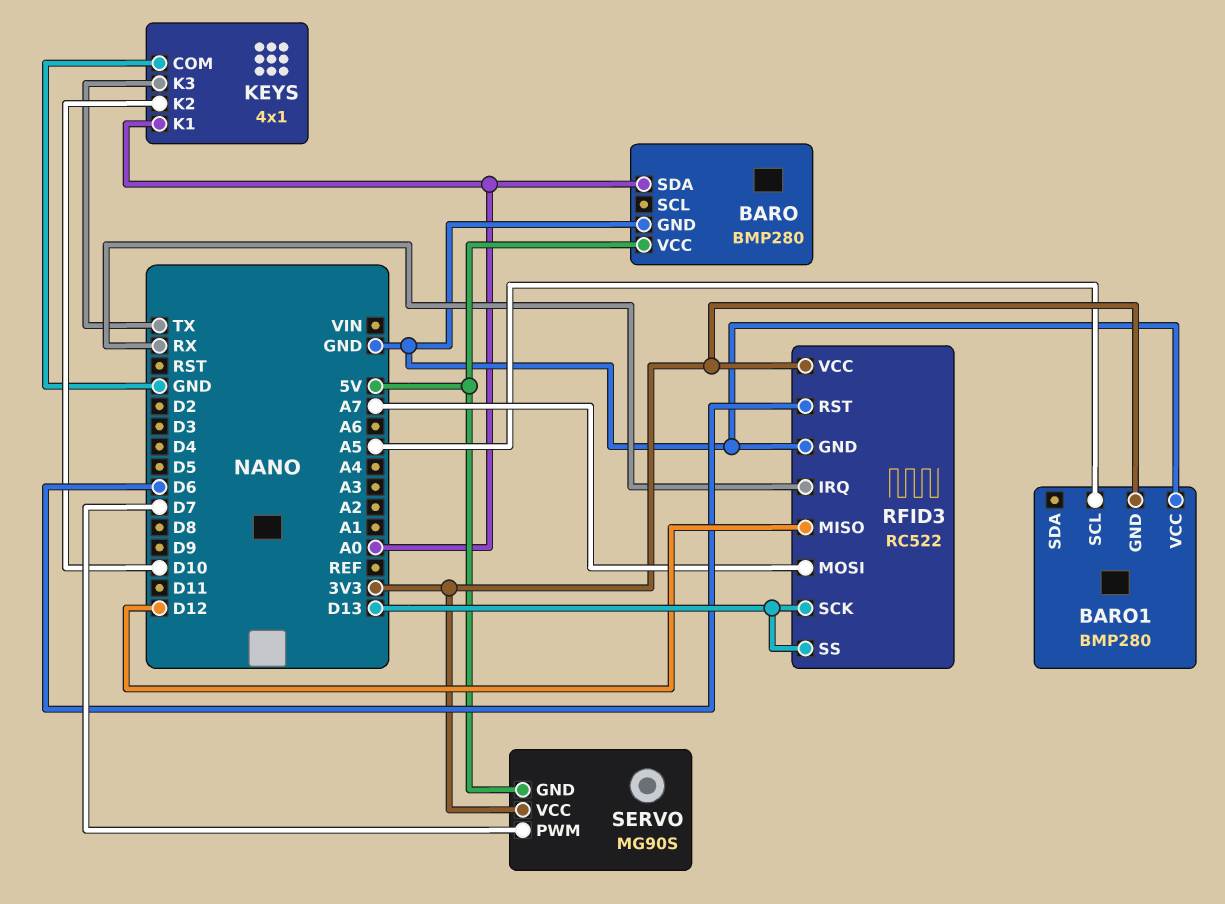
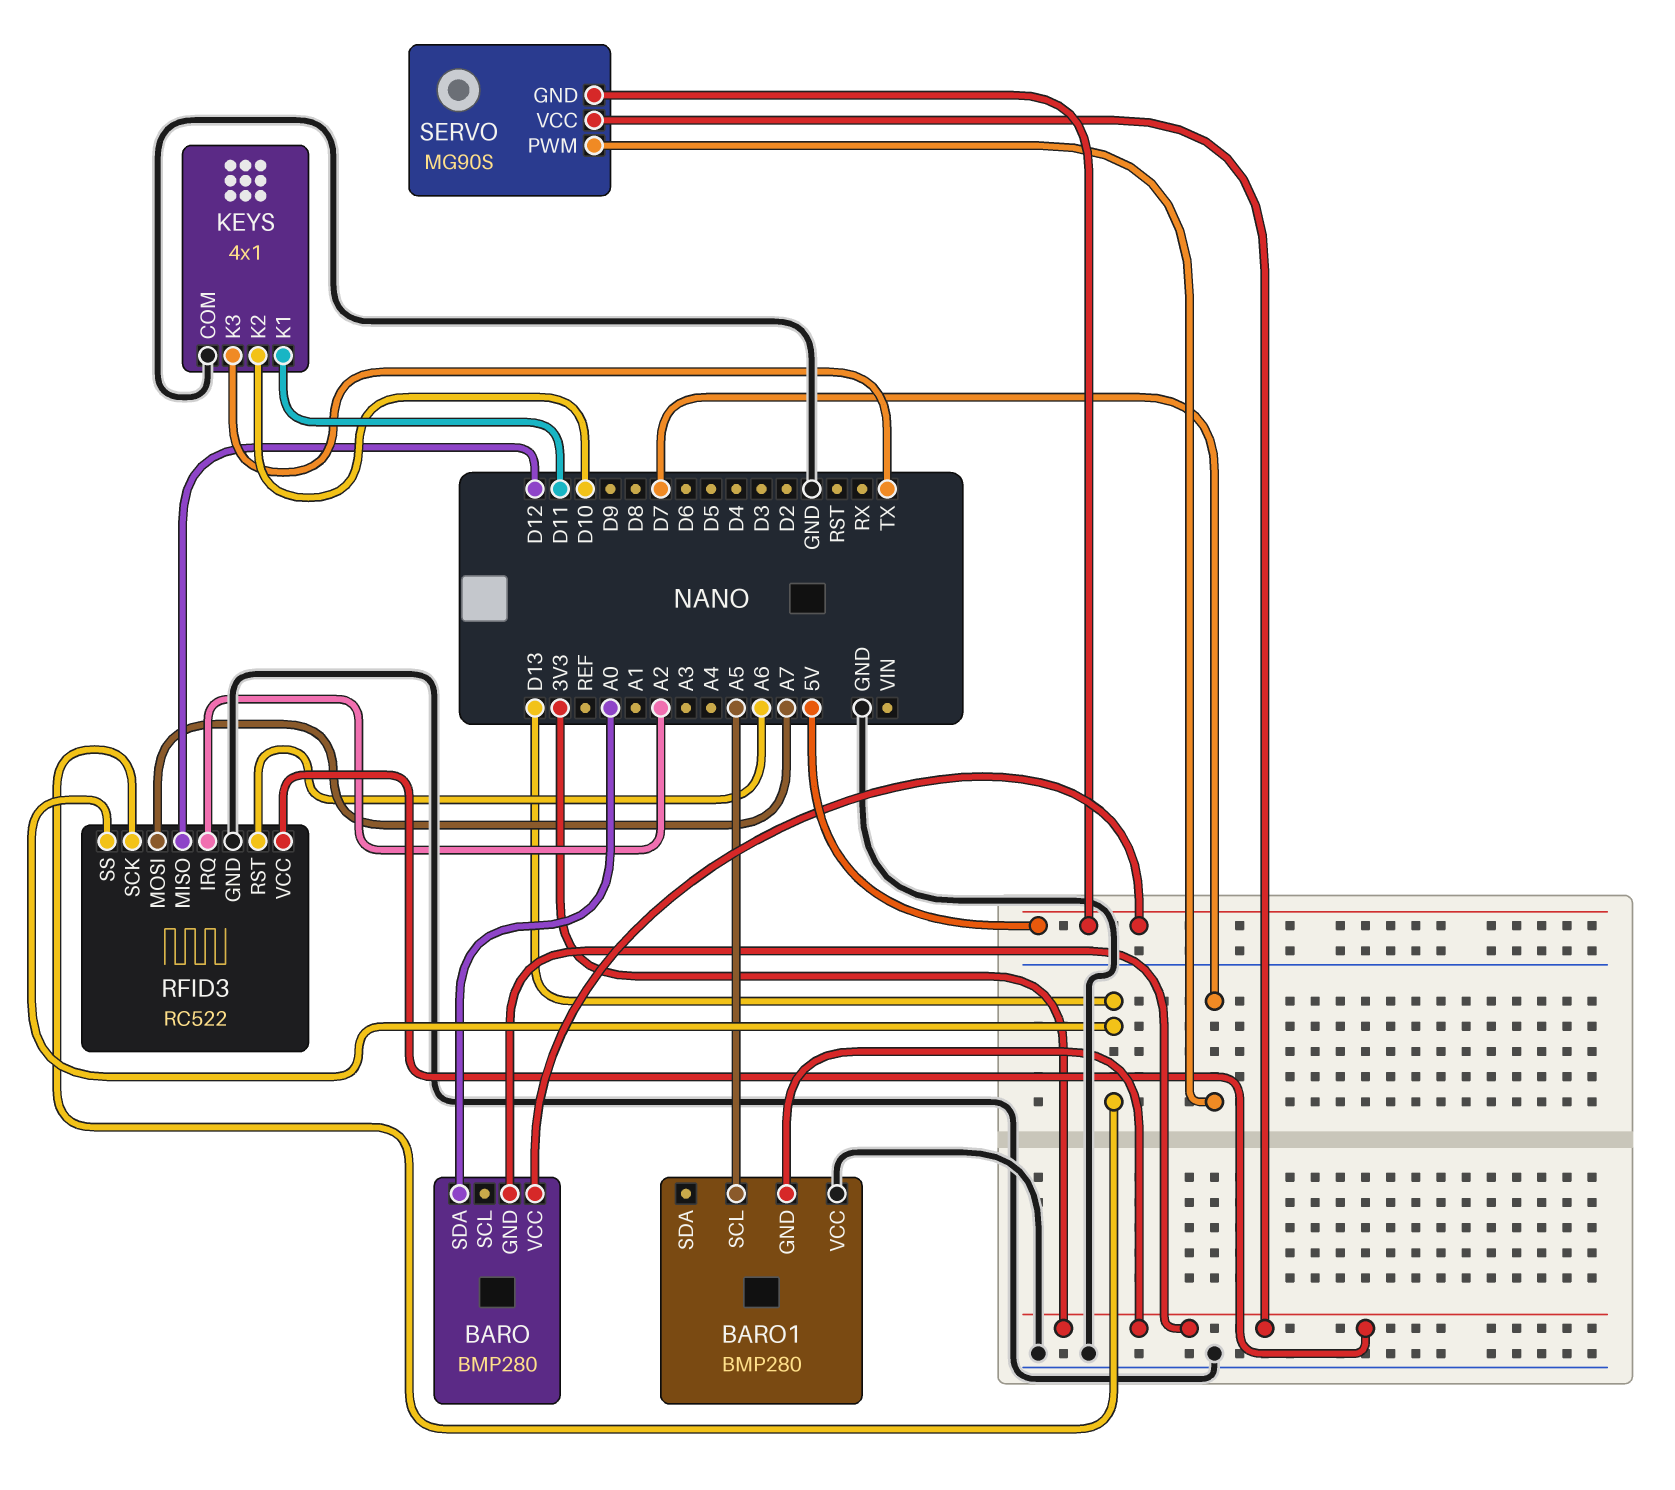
BARO pin GND: GND -> 3V3
KEYS pin K1: A0 -> D11
RFID3 pin IRQ: RX -> A2
RFID3 pin RST: D6 -> A6

